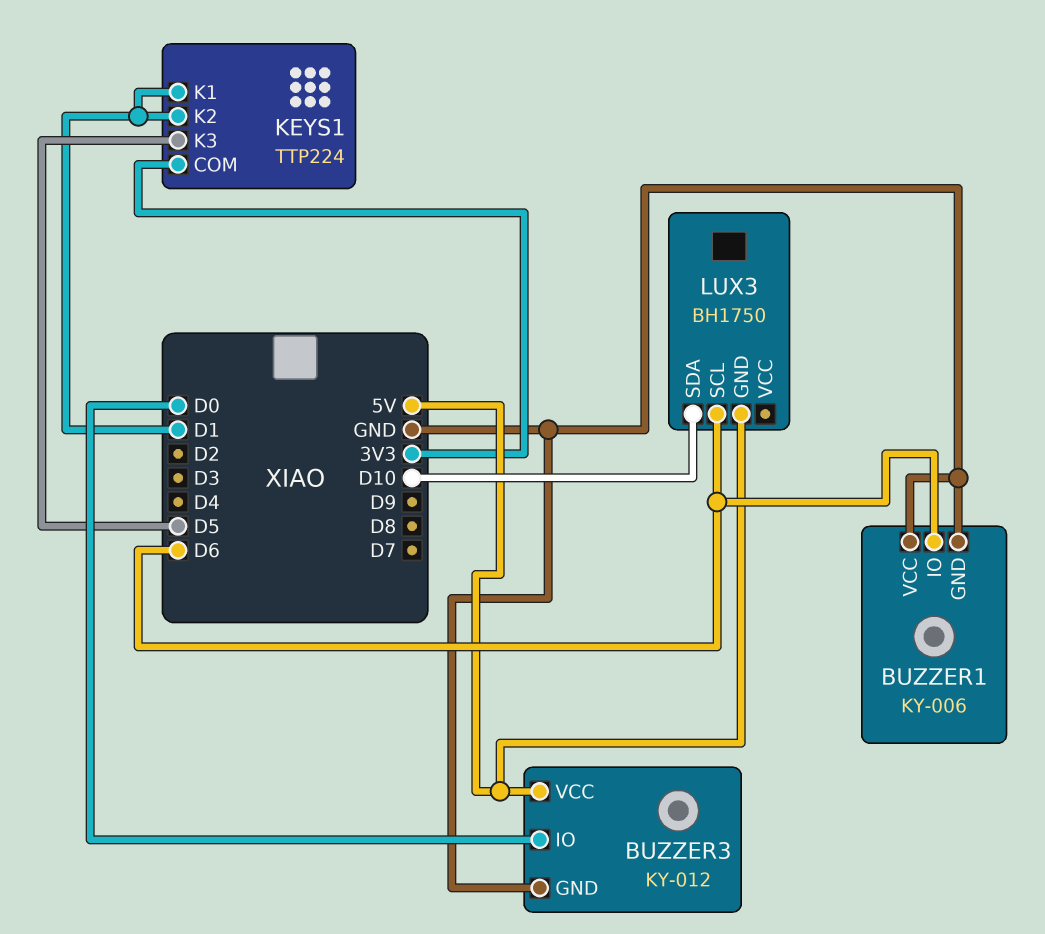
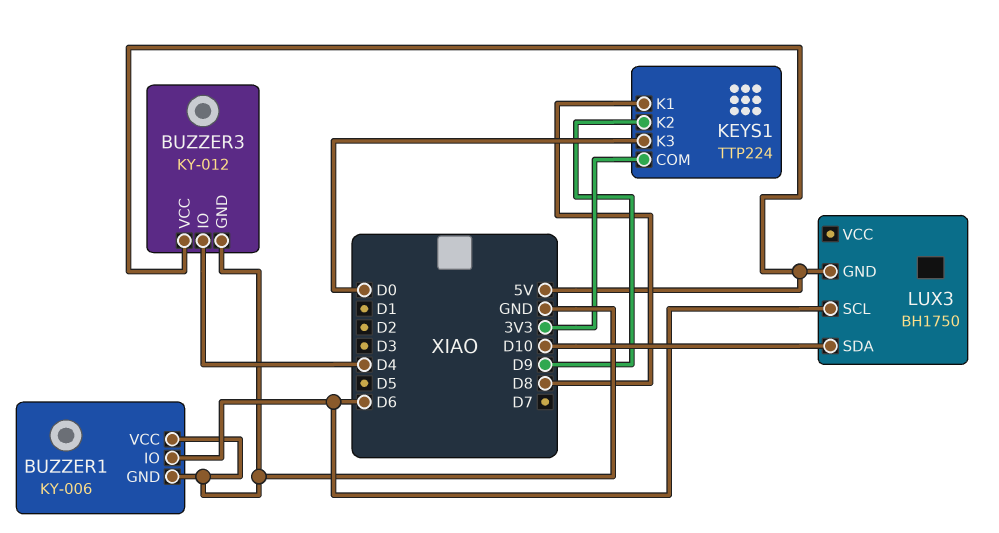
BUZZER3 pin IO: D0 -> D4
KEYS1 pin K1: D1 -> D8
KEYS1 pin K2: D1 -> D9
KEYS1 pin K3: D5 -> D0

